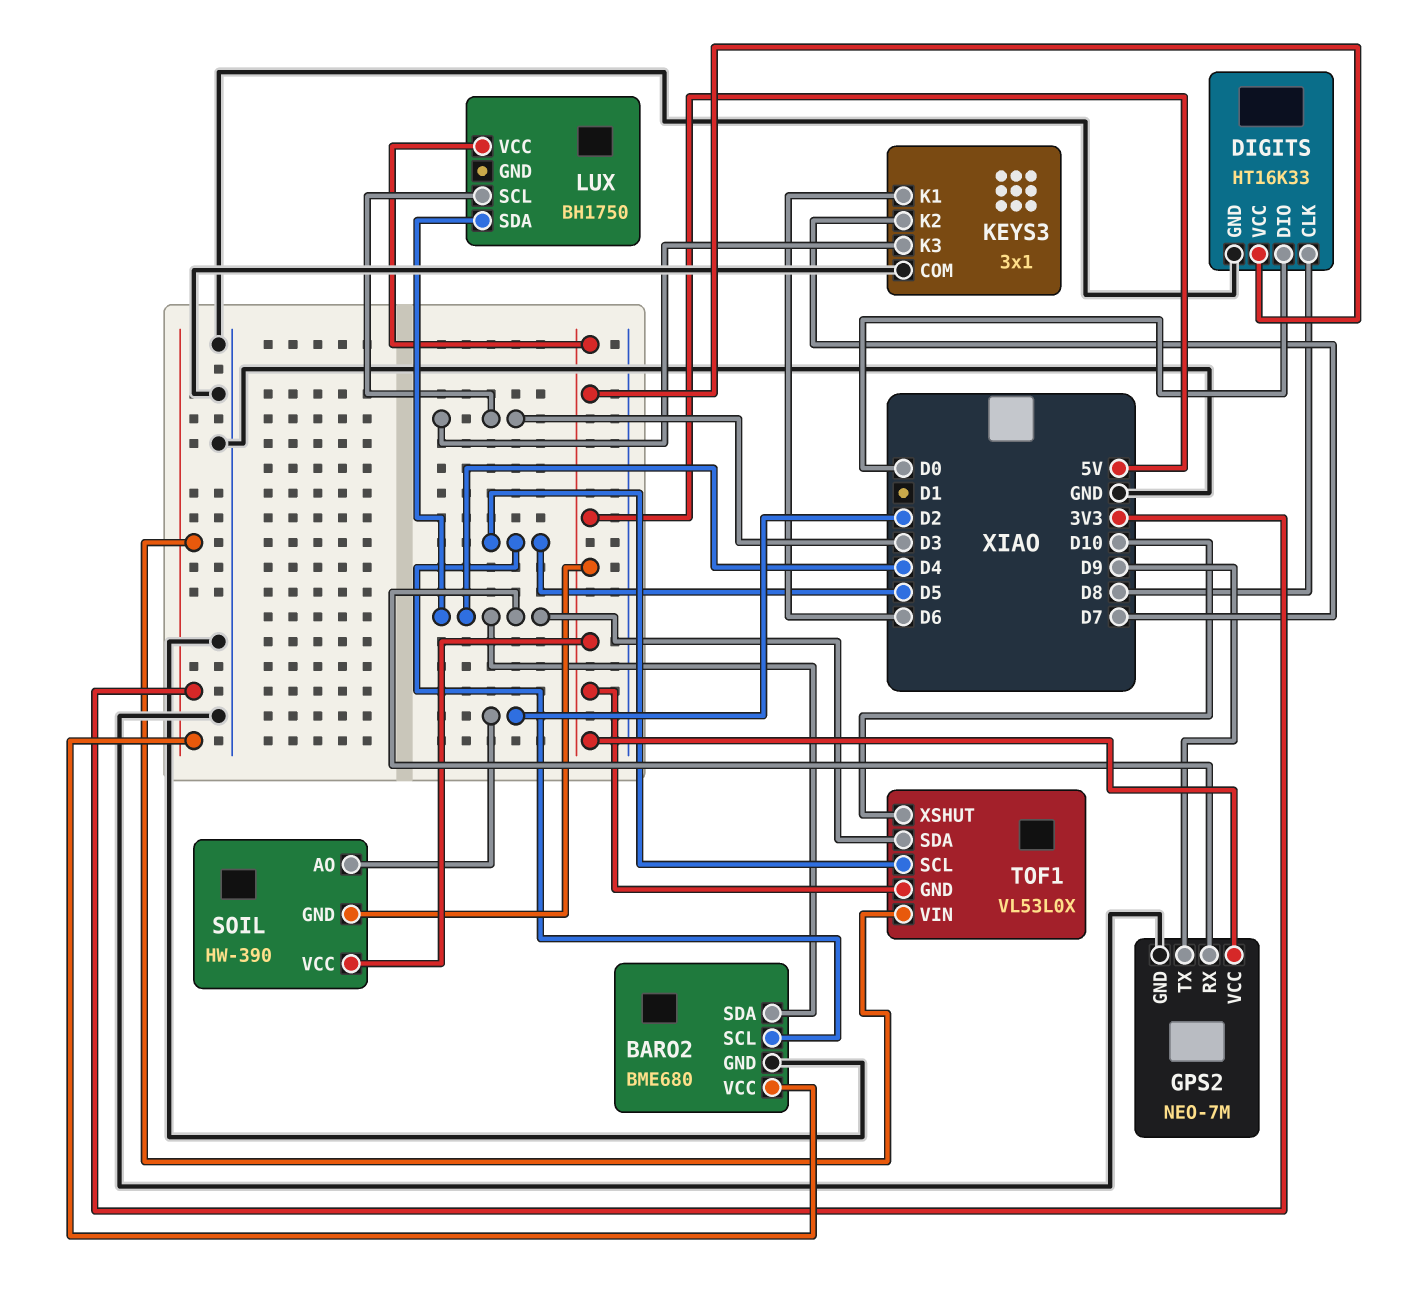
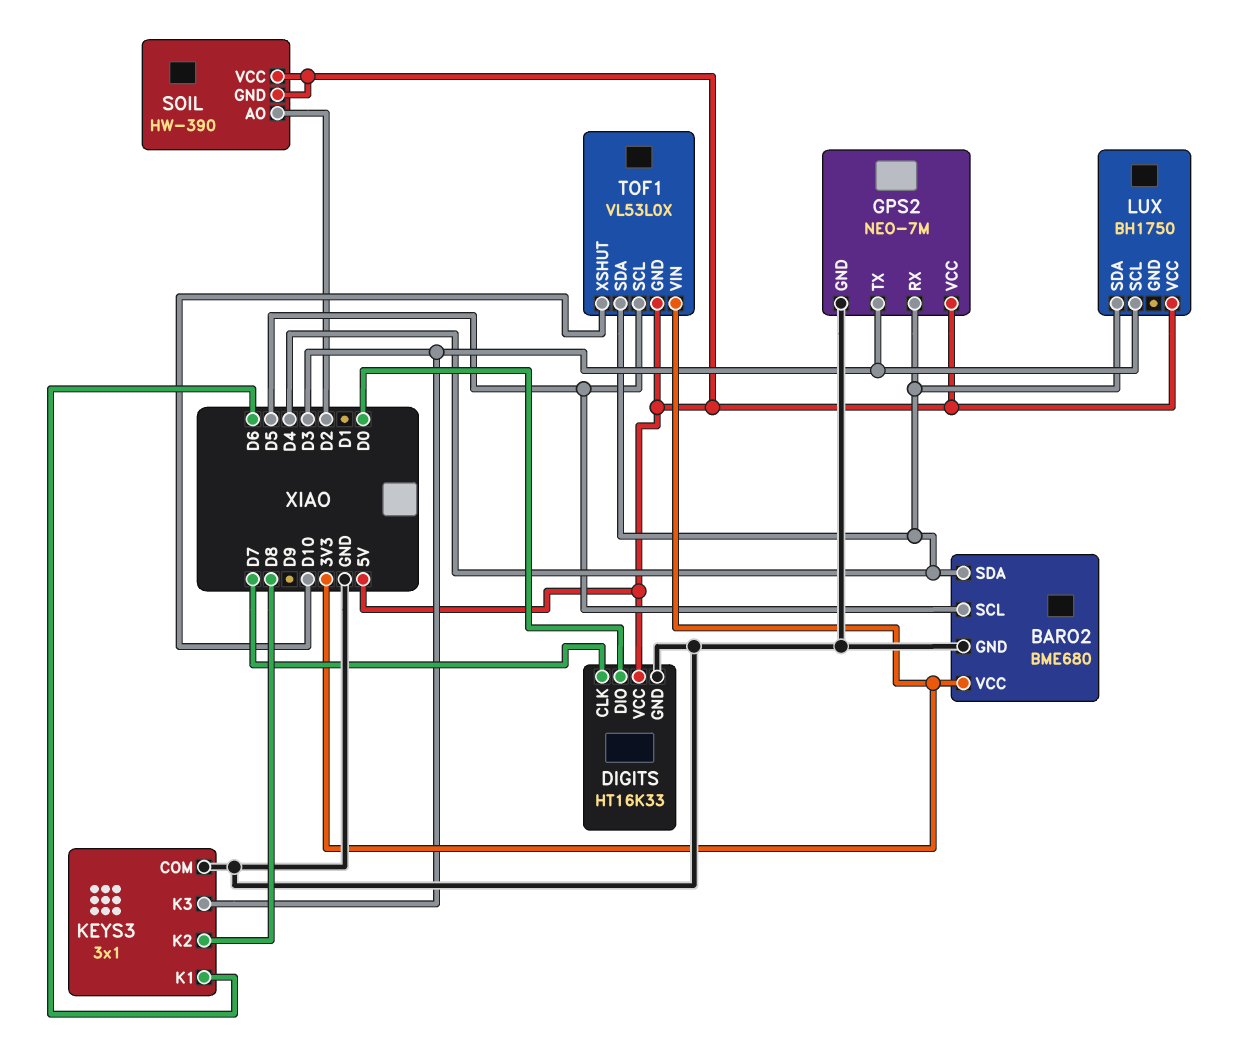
DIGITS pin CLK: D8 -> D7
GPS2 pin TX: D9 -> D3
KEYS3 pin K2: D7 -> D8

